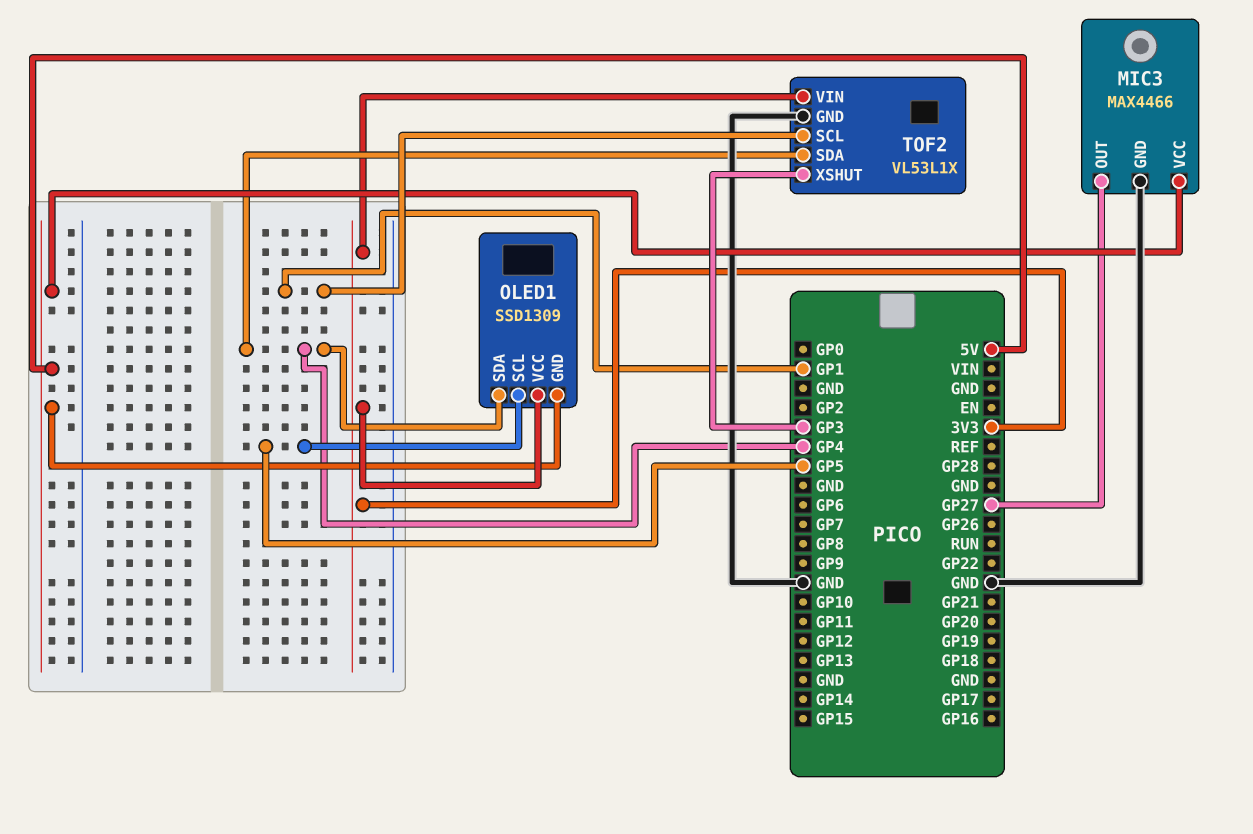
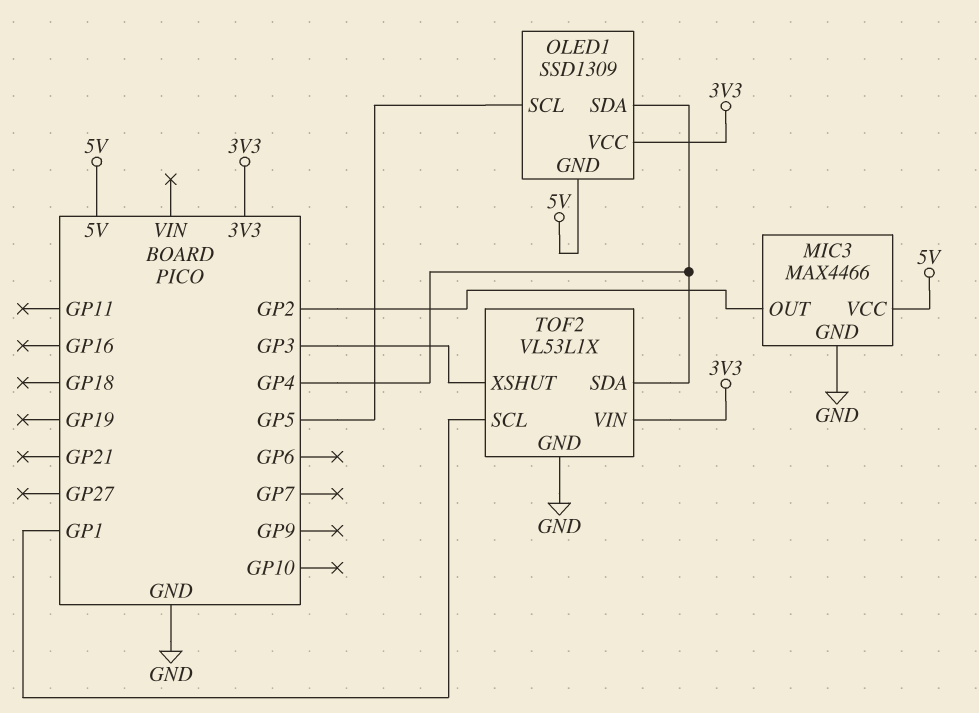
MIC3 pin OUT: GP27 -> GP2

